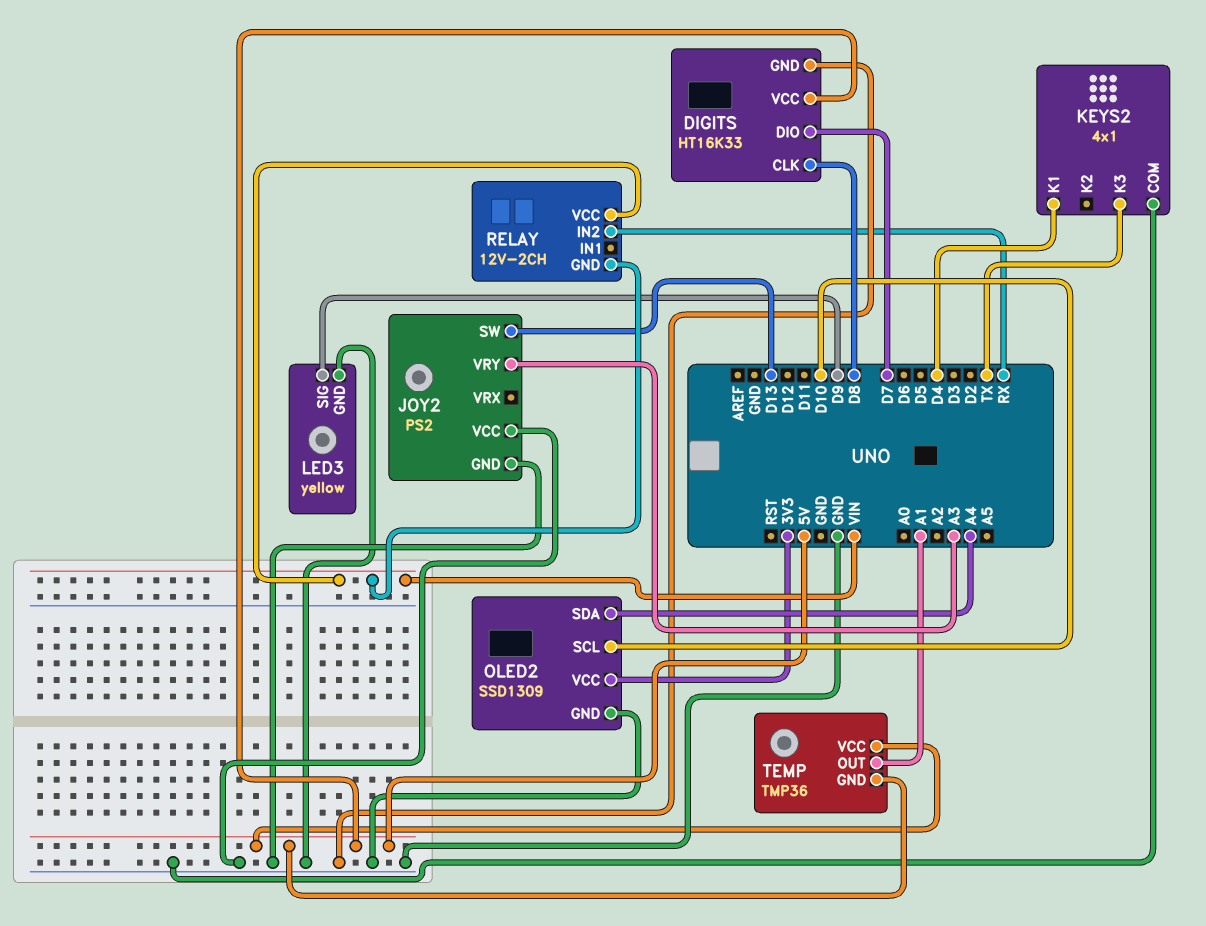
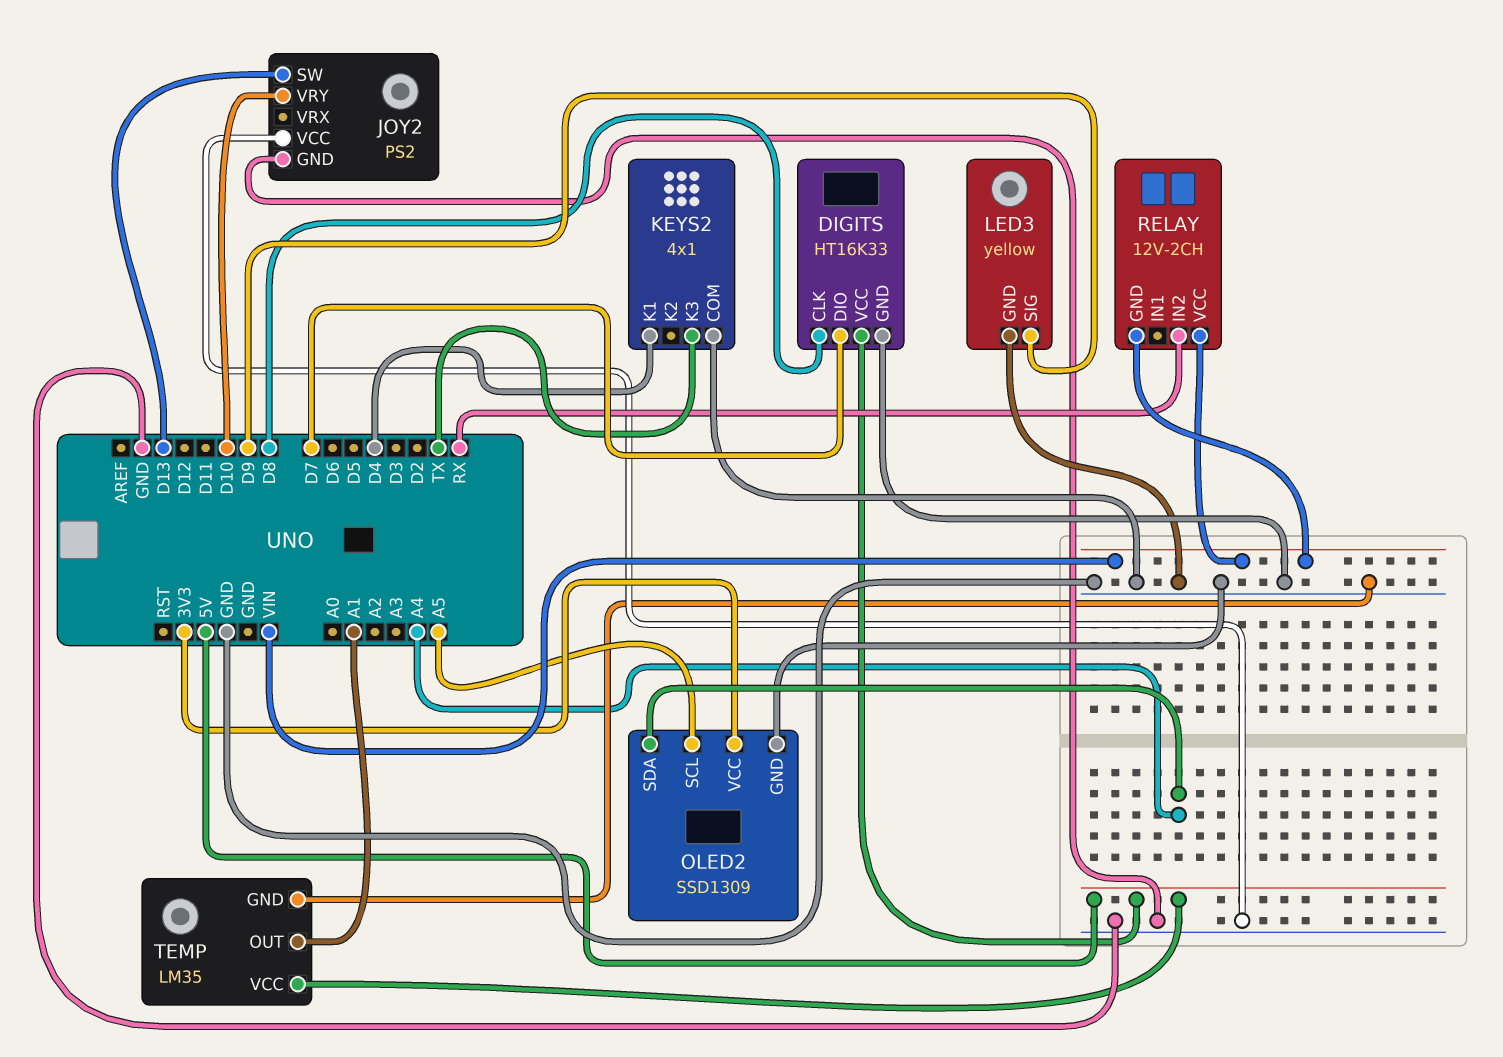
JOY2 pin VRY: A3 -> D10
OLED2 pin SCL: D10 -> A5
TEMP: TMP36 -> LM35
TEMP pin GND: 5V -> GND

